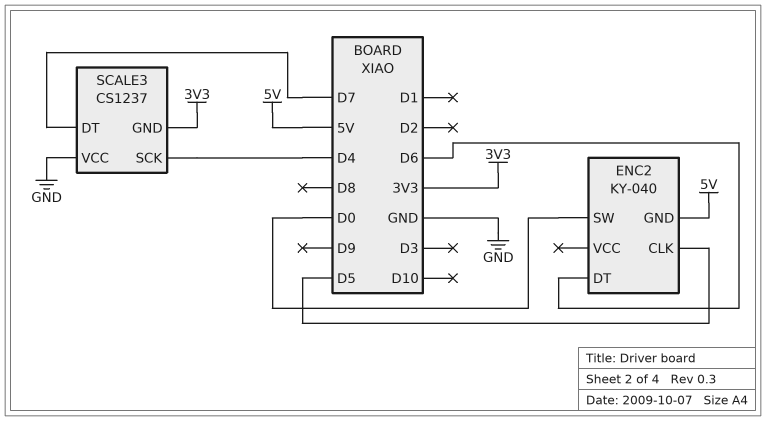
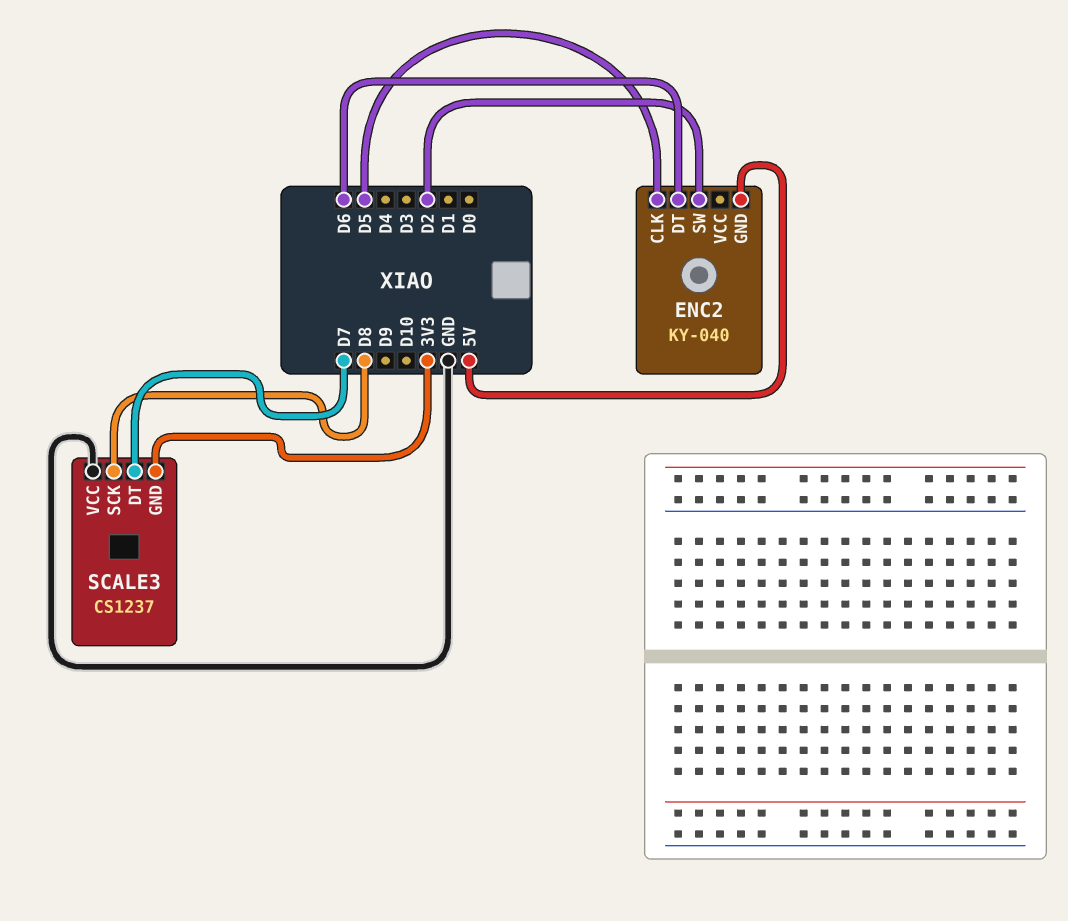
ENC2 pin SW: D0 -> D2
SCALE3 pin SCK: D4 -> D8

